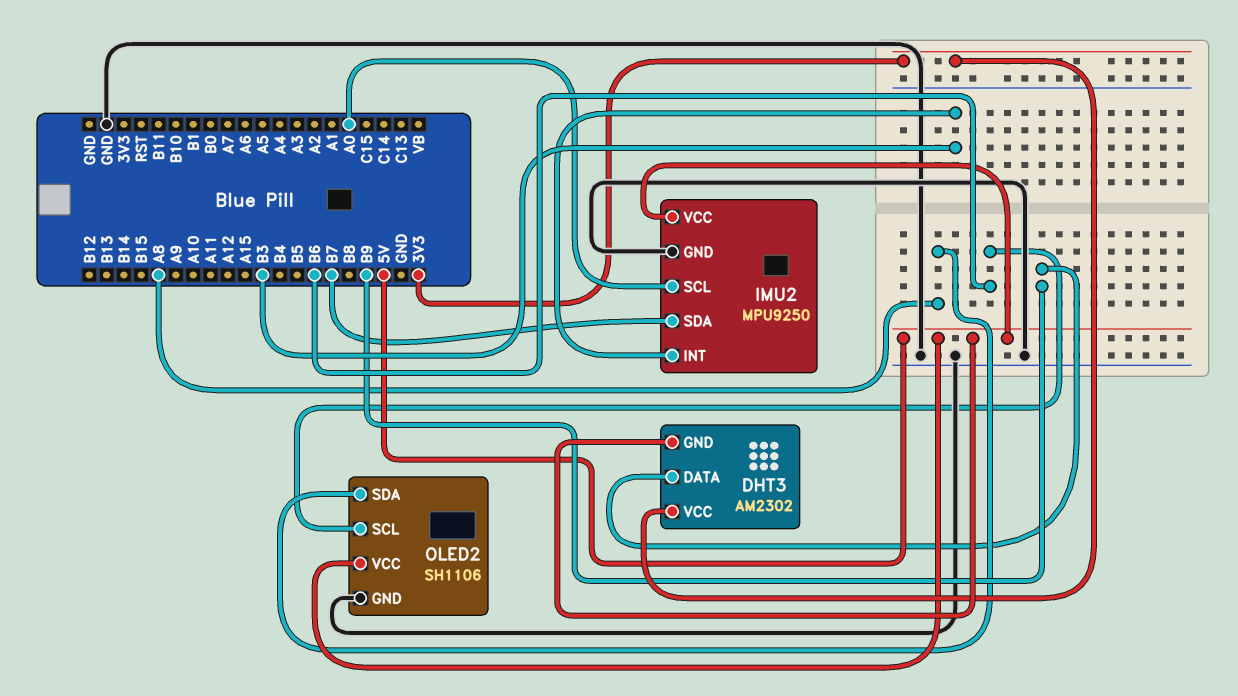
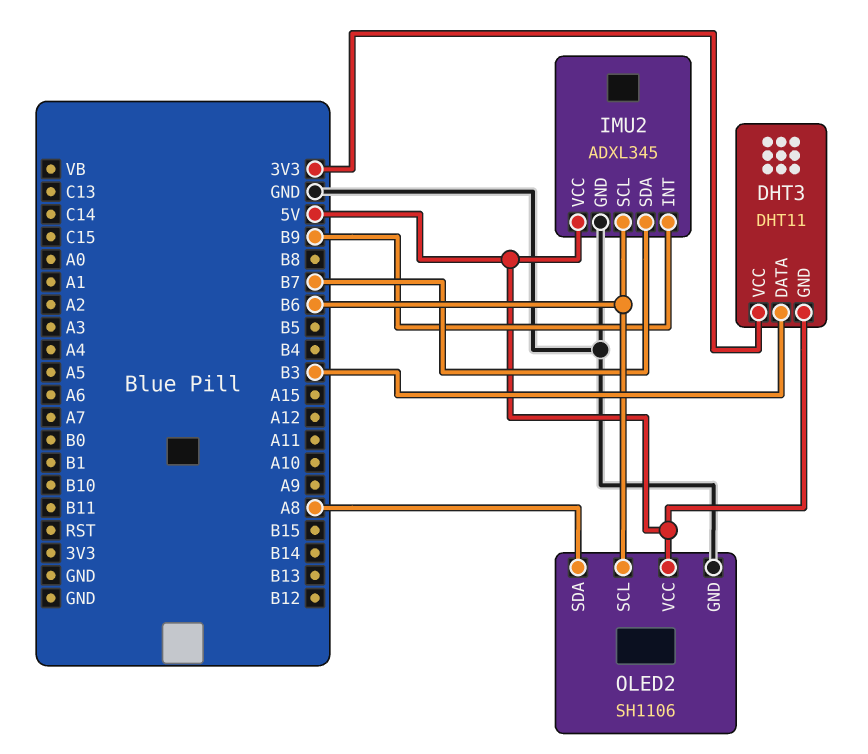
DHT3: AM2302 -> DHT11
DHT3 pin DATA: B9 -> B3
IMU2: MPU9250 -> ADXL345
IMU2 pin INT: B3 -> B9
IMU2 pin SCL: A0 -> B6

